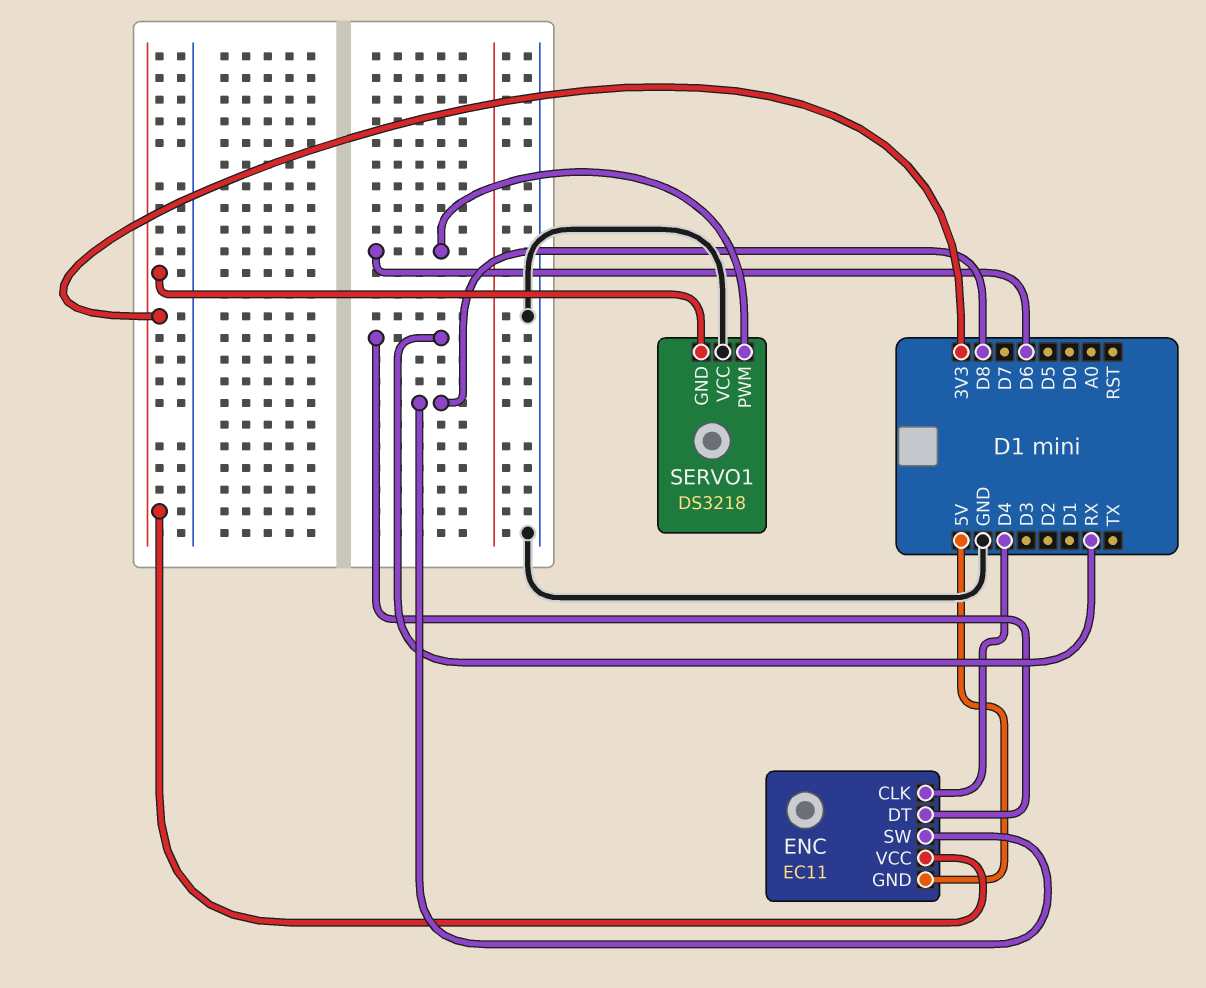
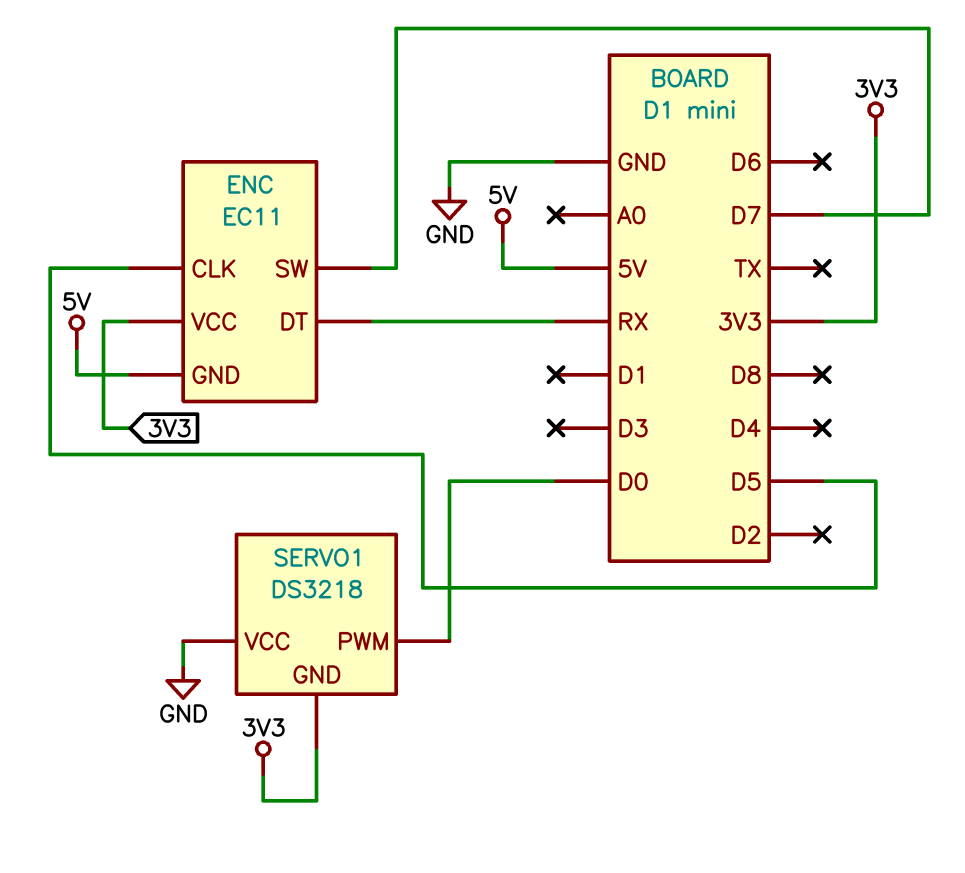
ENC pin CLK: D4 -> D5
ENC pin SW: D8 -> D7
SERVO1 pin PWM: D6 -> D0

